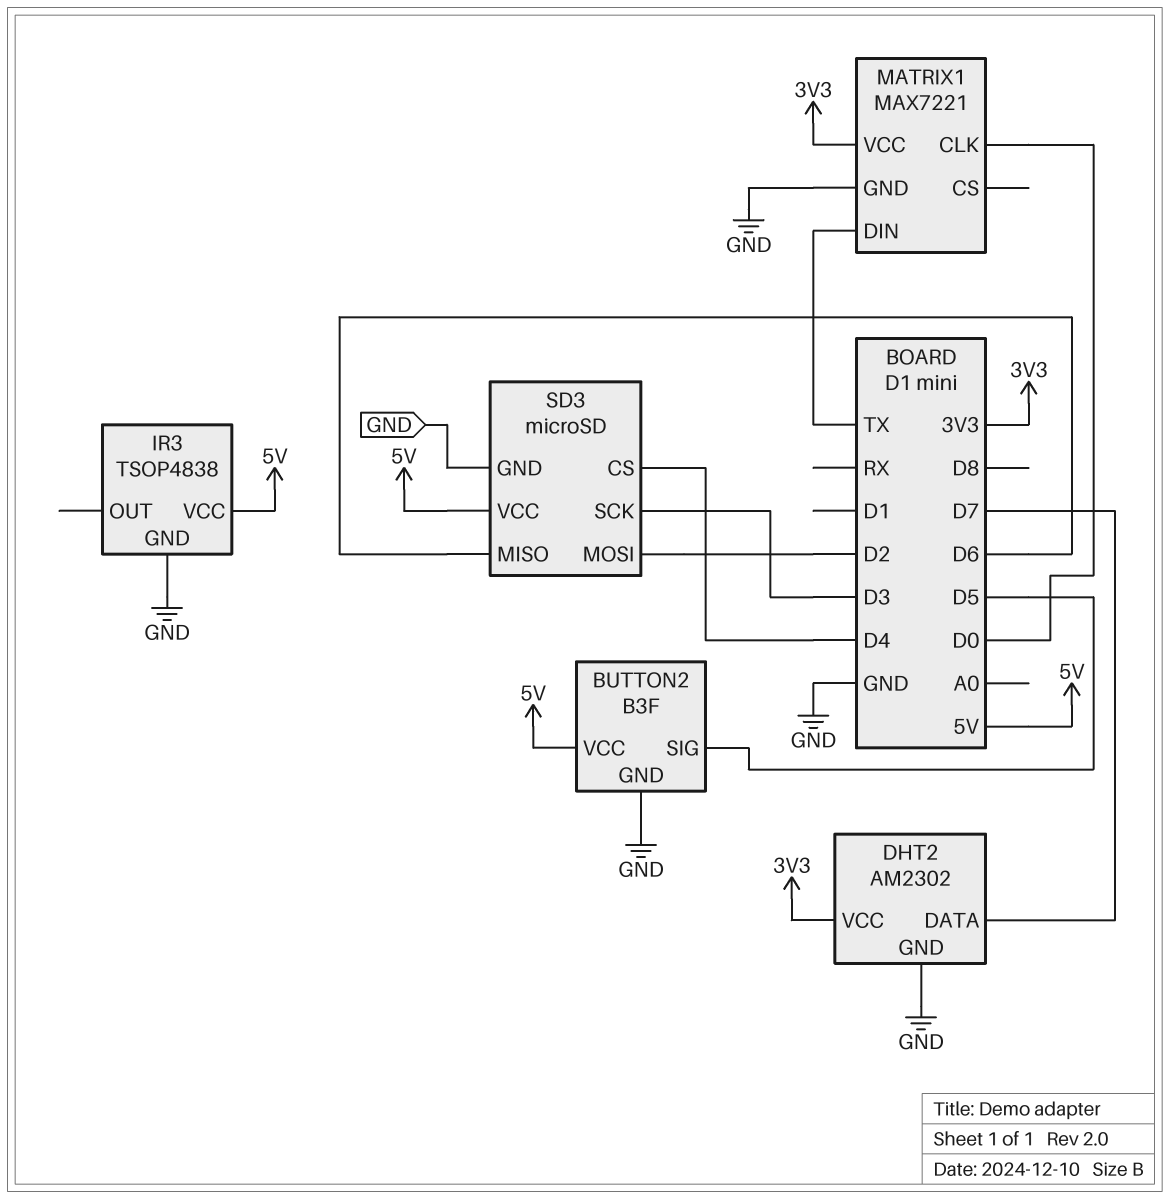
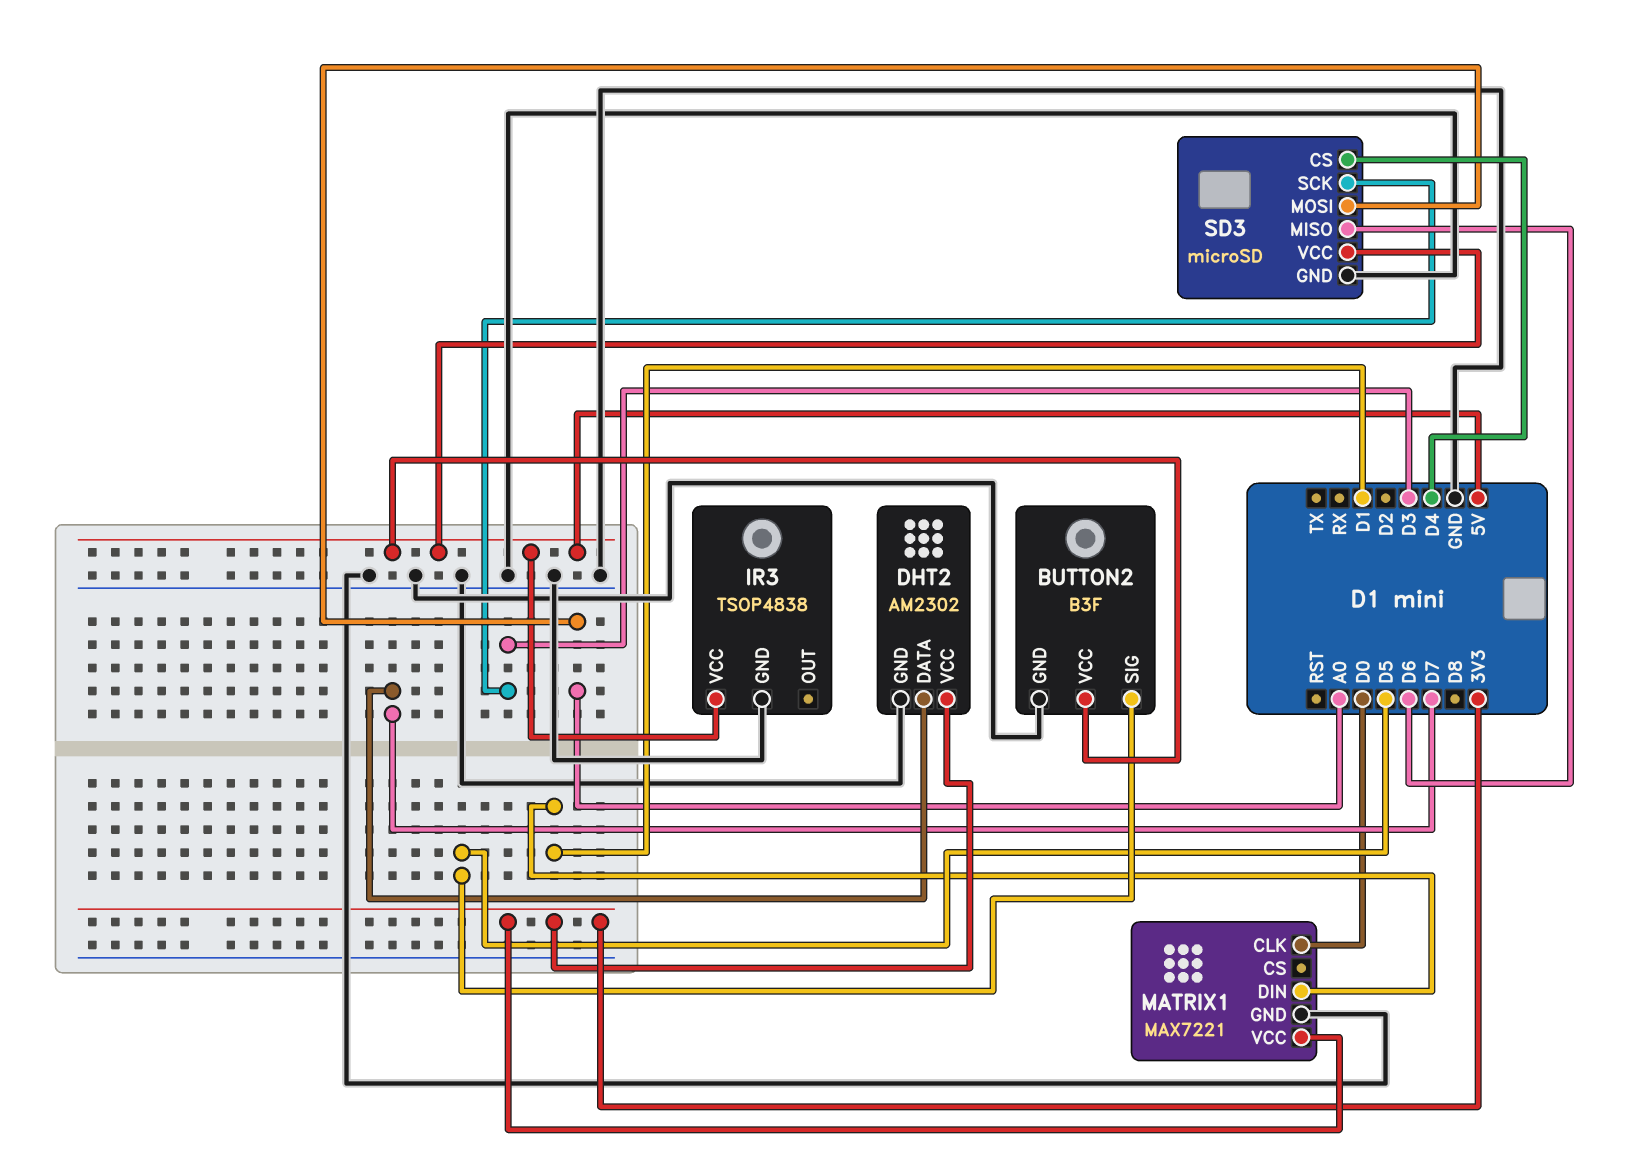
MATRIX1 pin DIN: TX -> D1
SD3 pin MOSI: D2 -> A0

